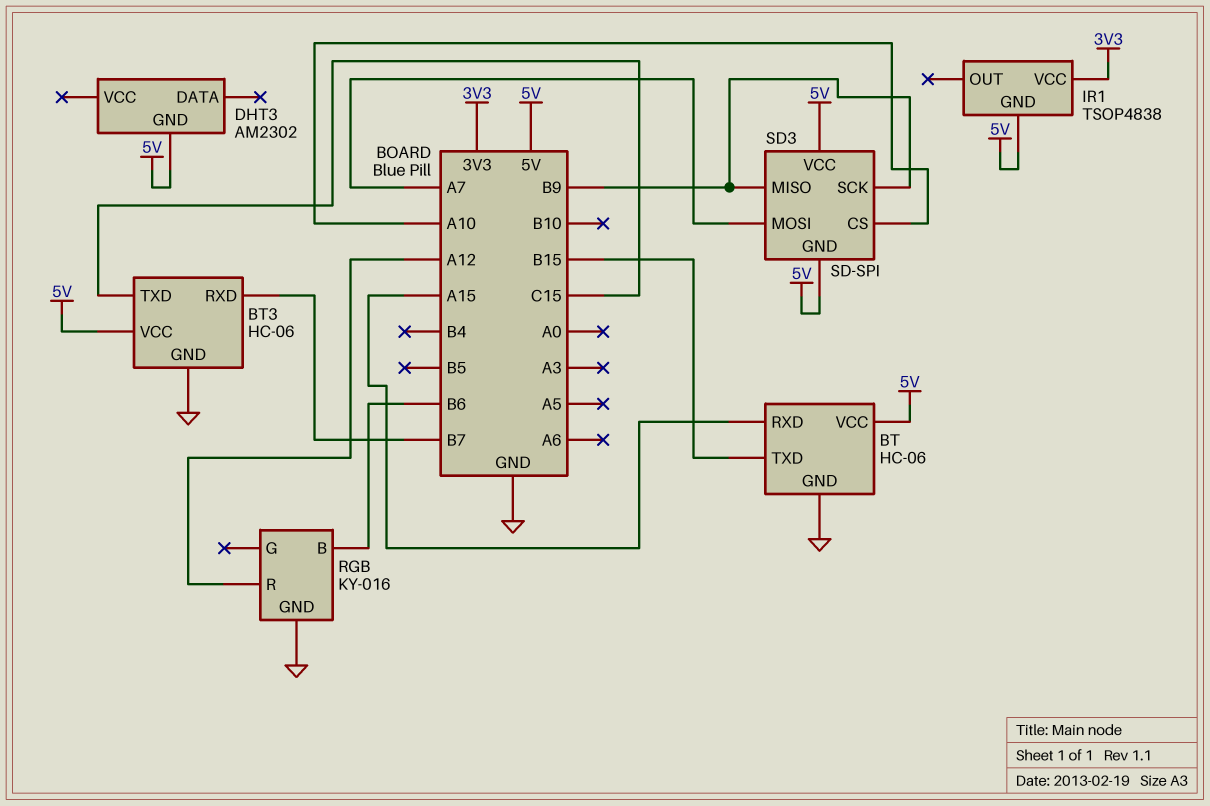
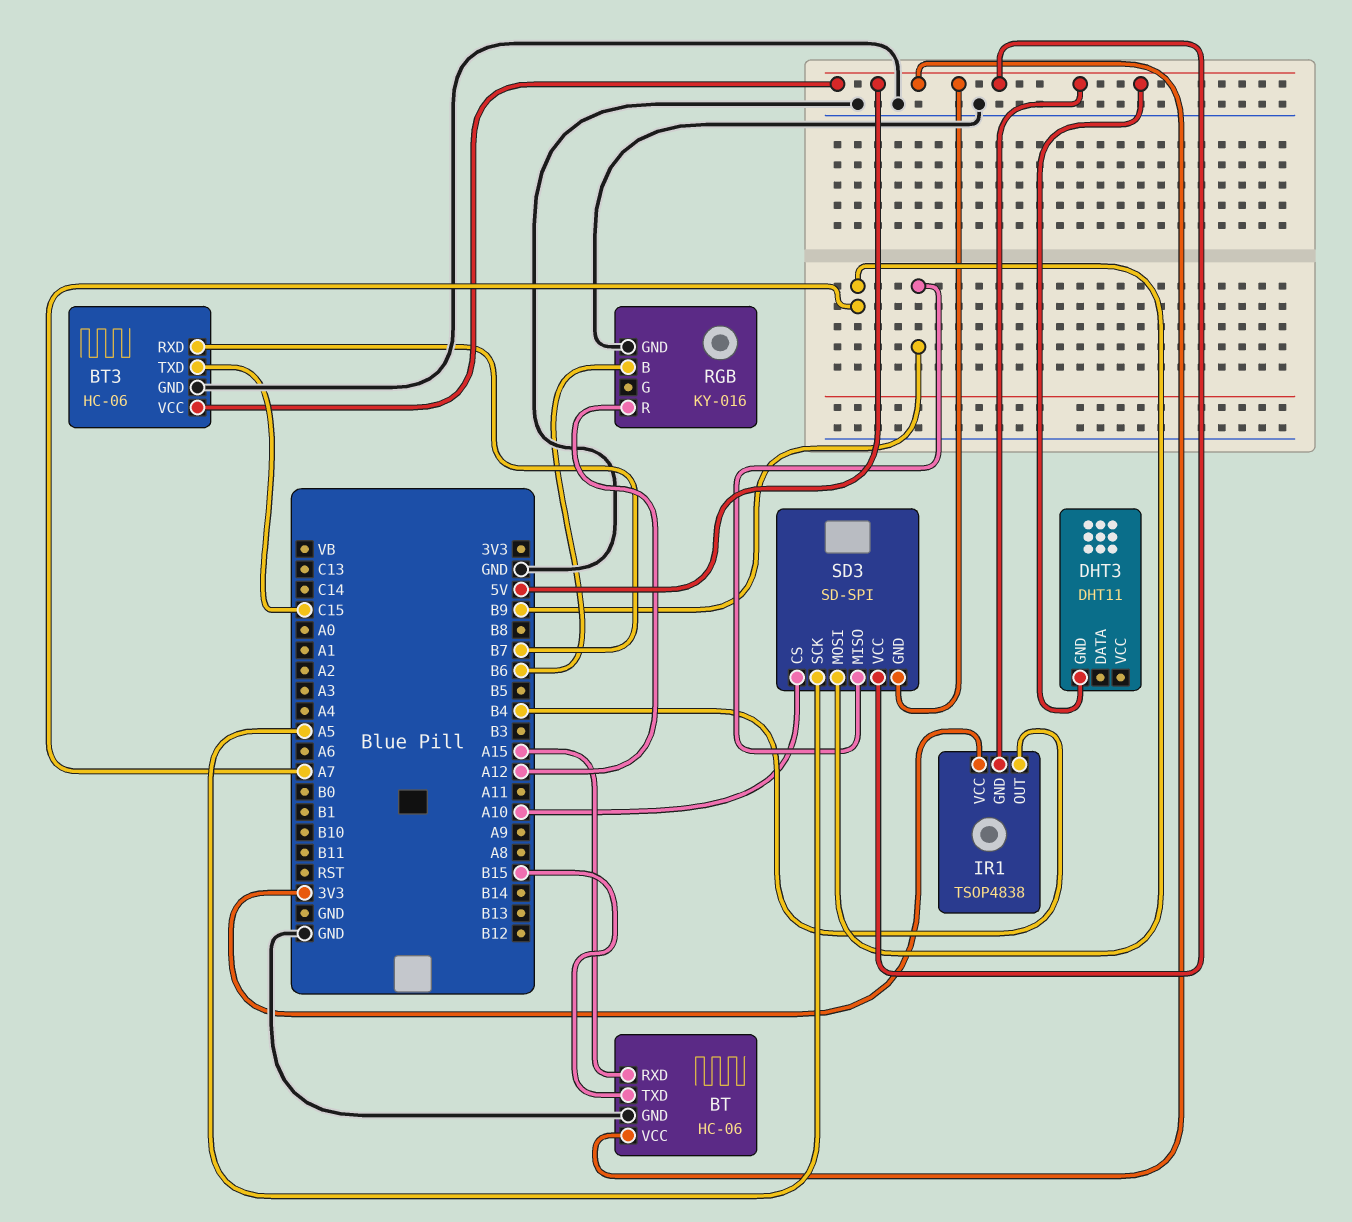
DHT3: AM2302 -> DHT11
IR1 pin OUT: none -> B4
SD3 pin SCK: B9 -> A5

